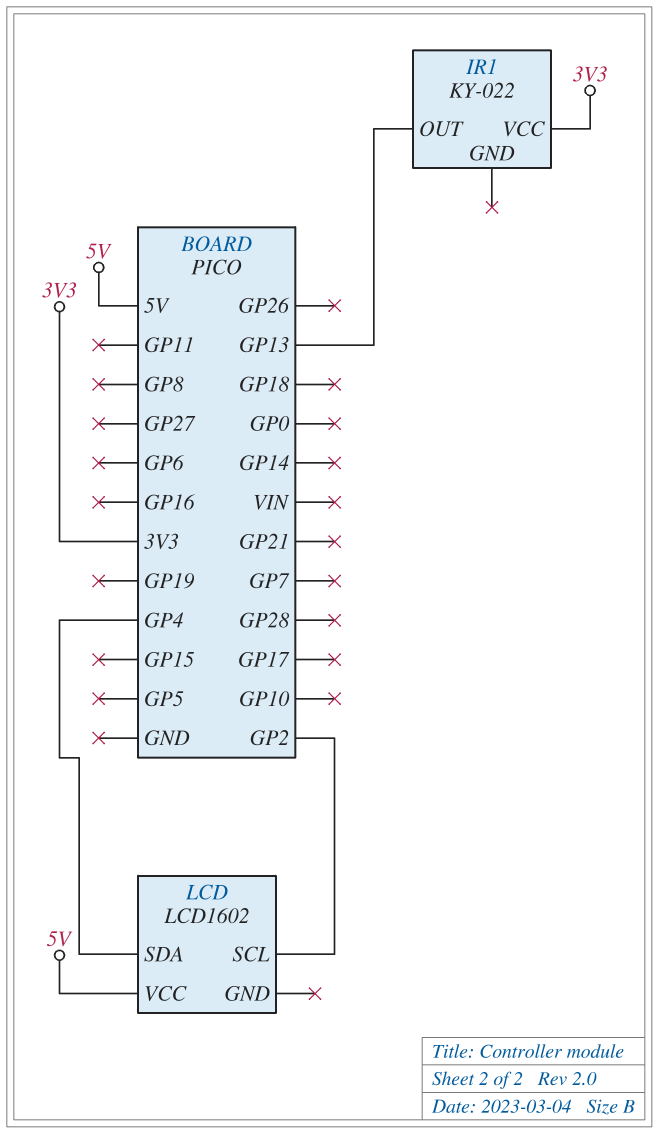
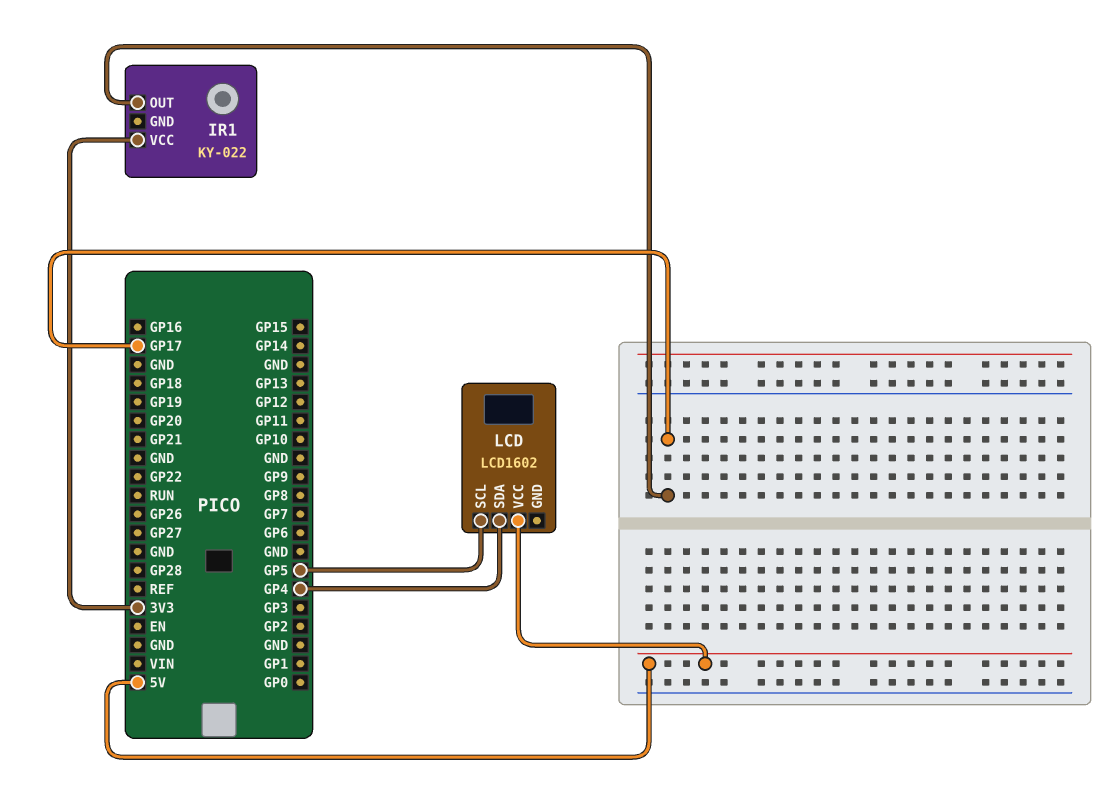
IR1 pin OUT: GP13 -> GP17
LCD pin SCL: GP2 -> GP5

